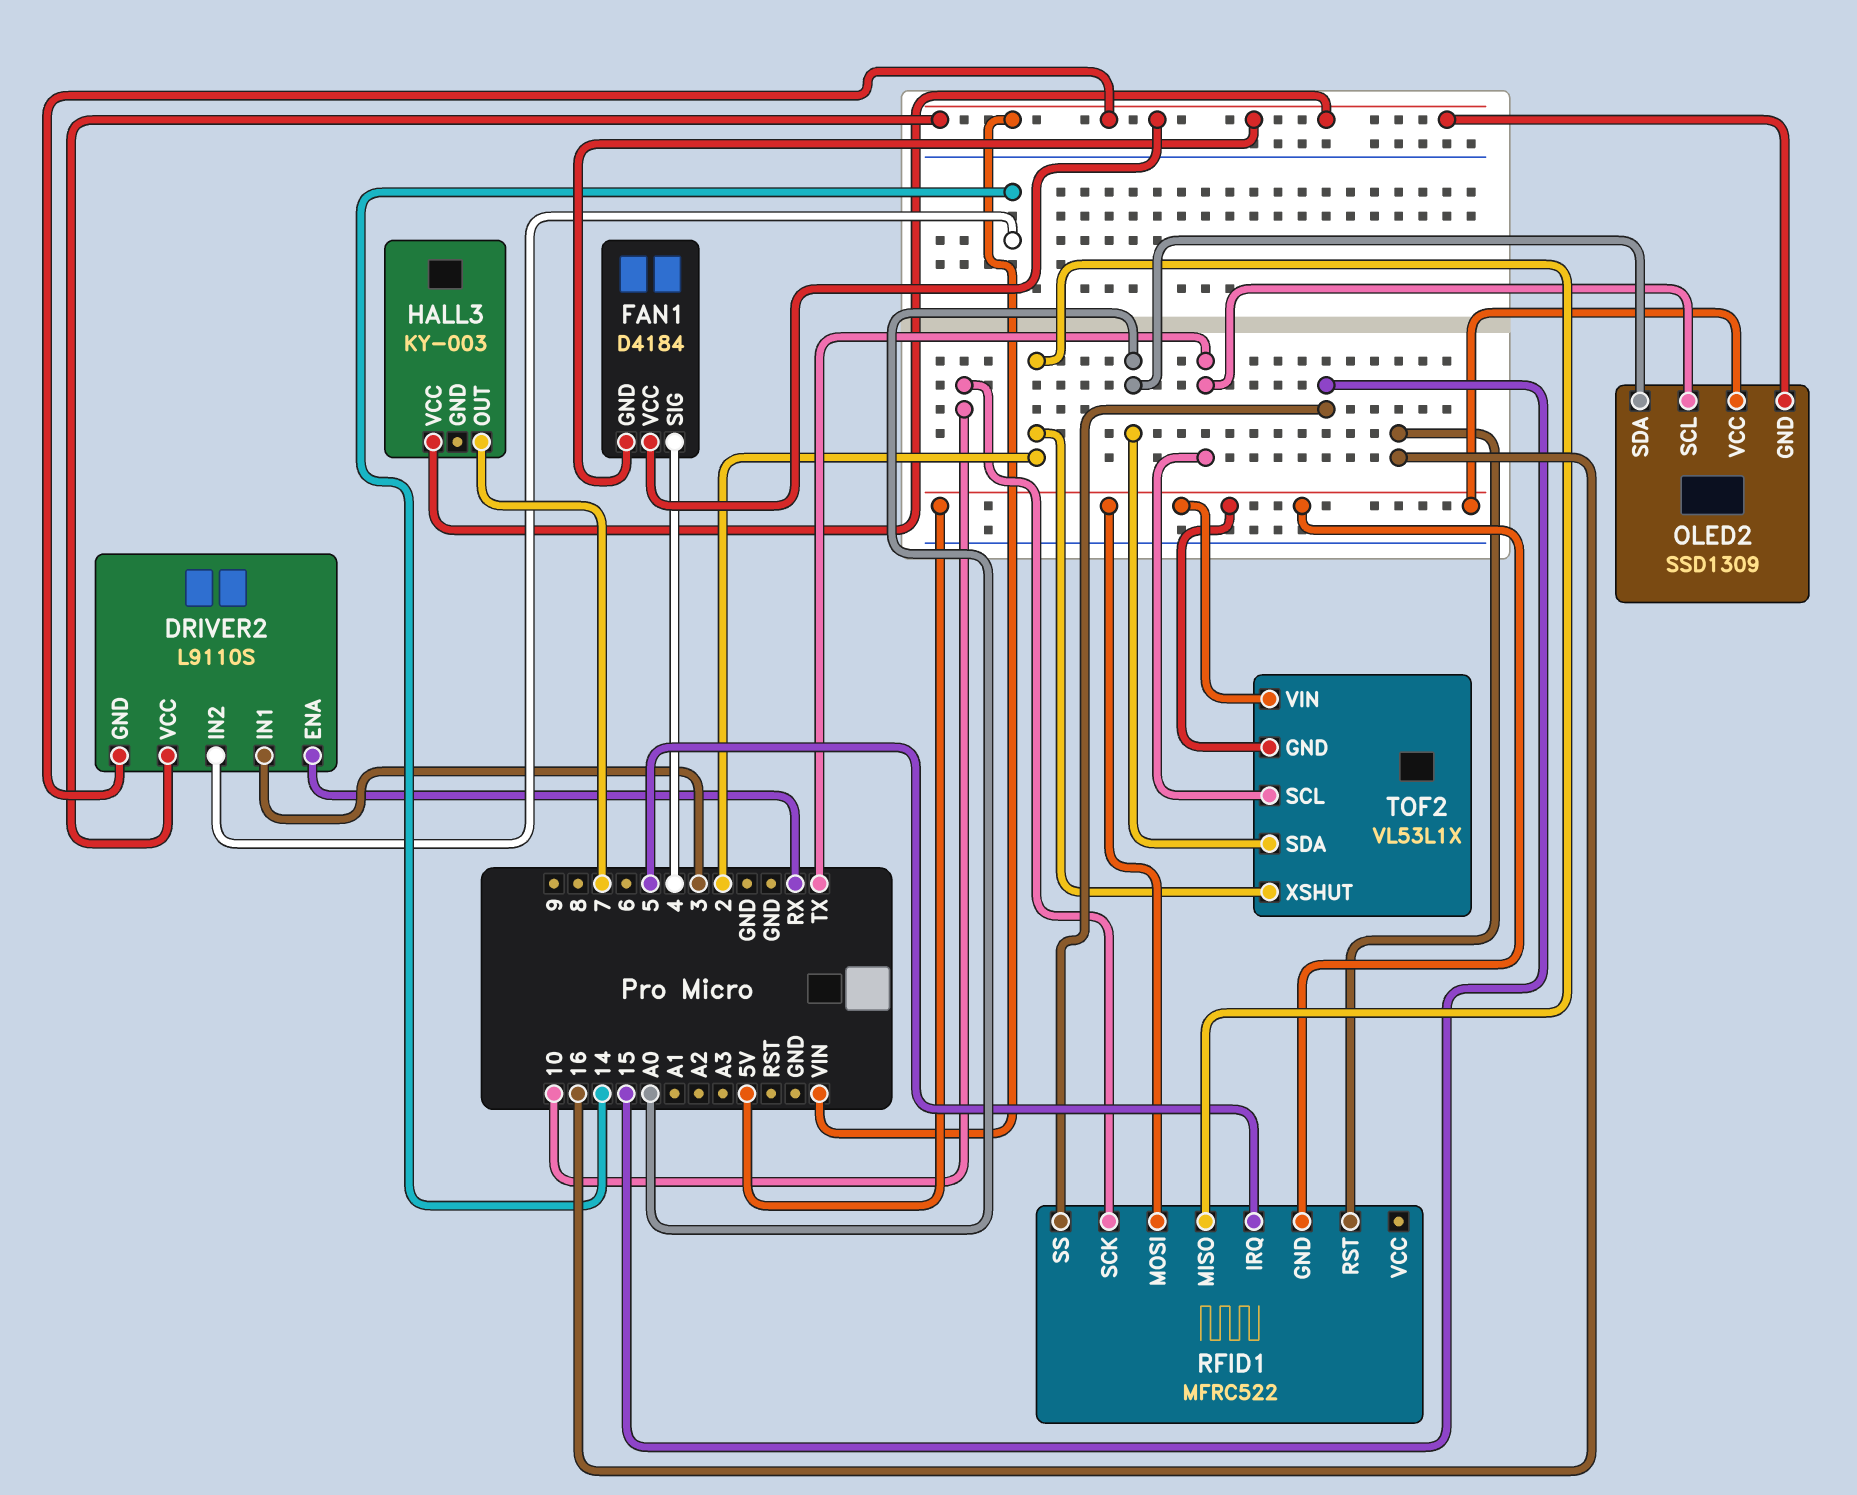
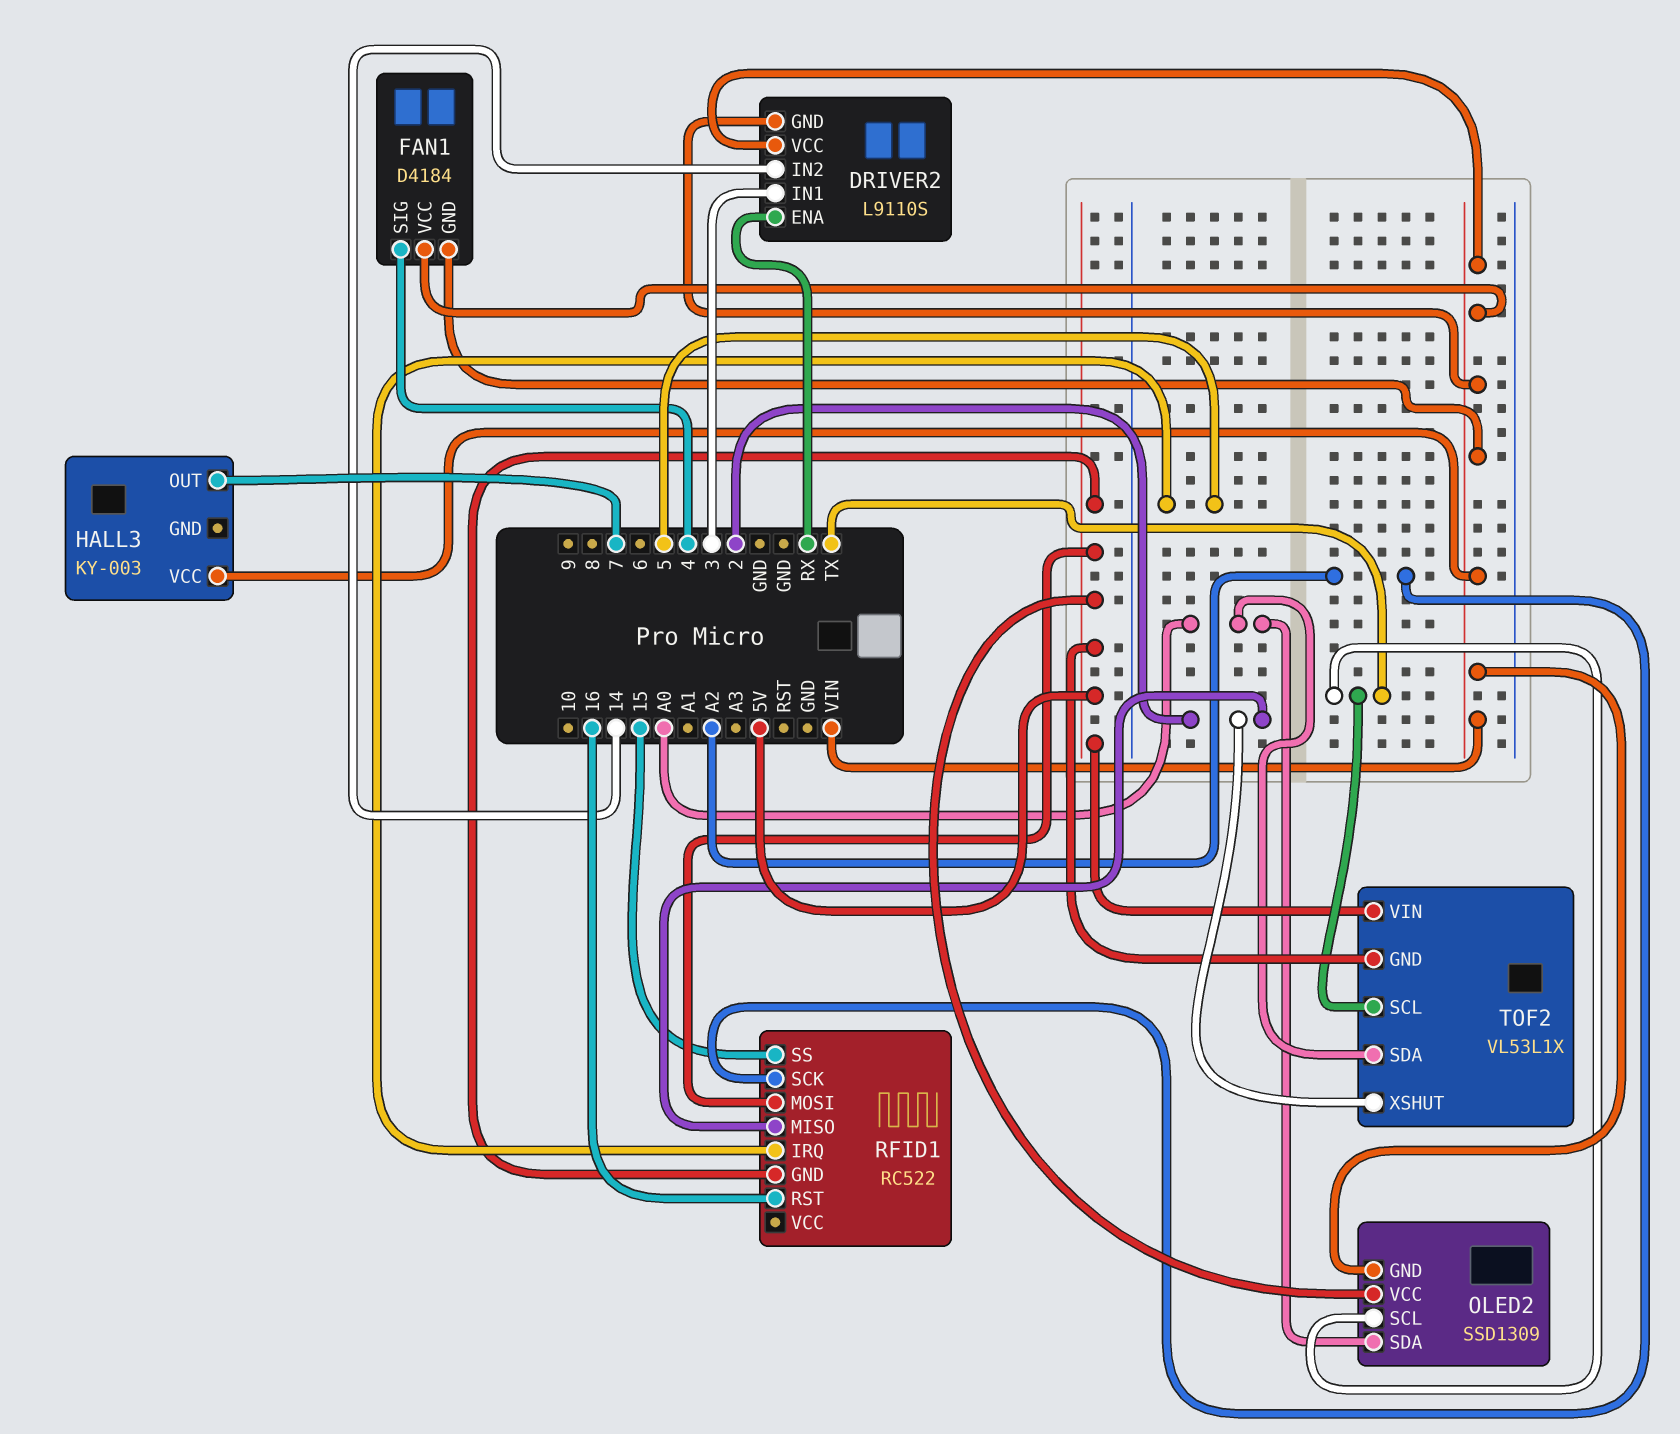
RFID1: MFRC522 -> RC522
RFID1 pin SCK: 10 -> A2

